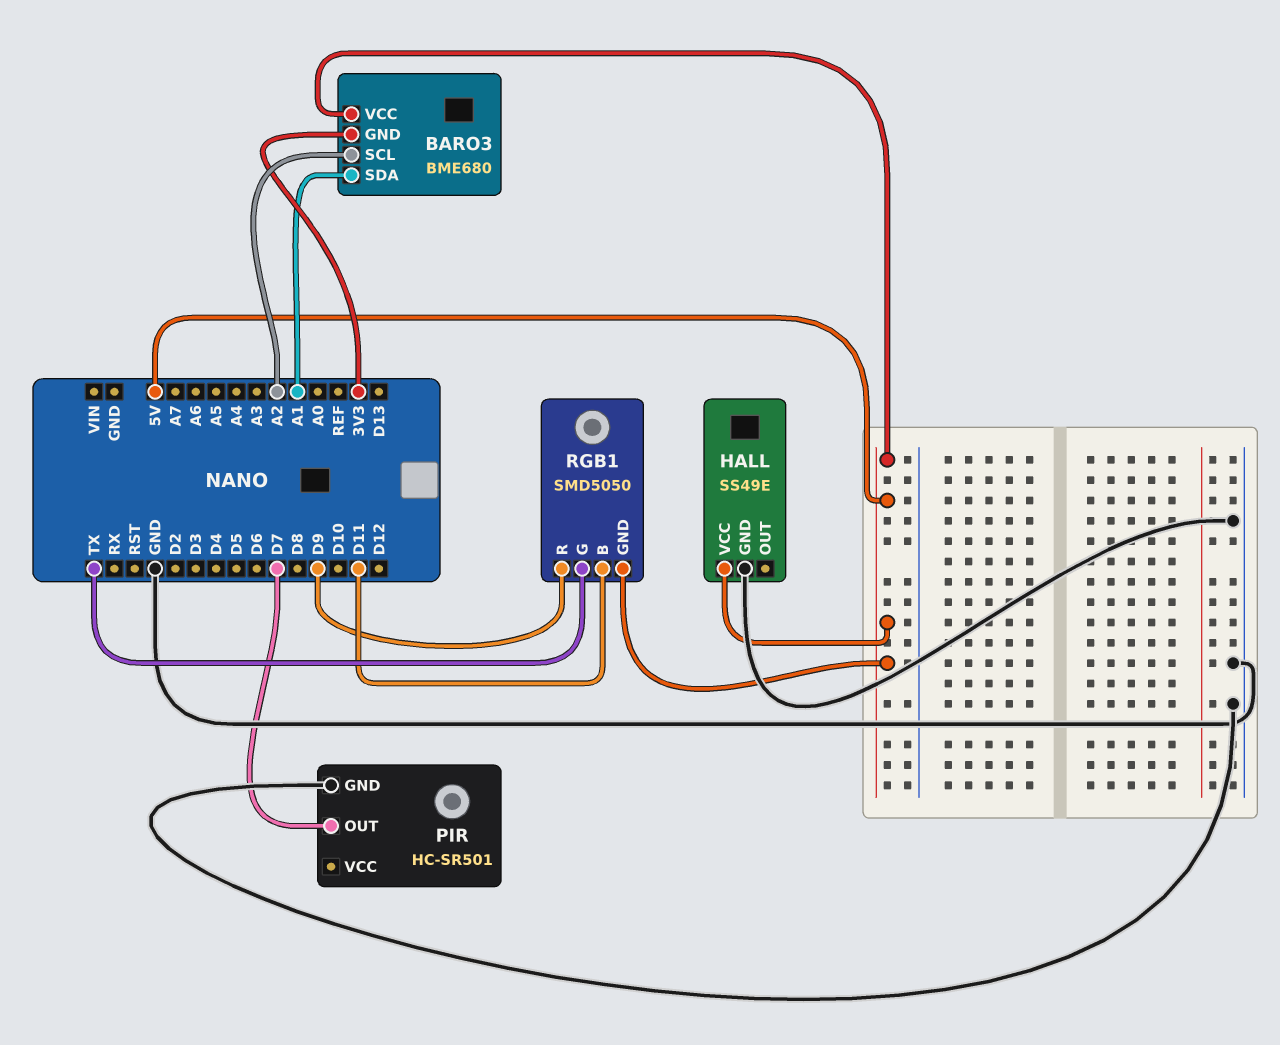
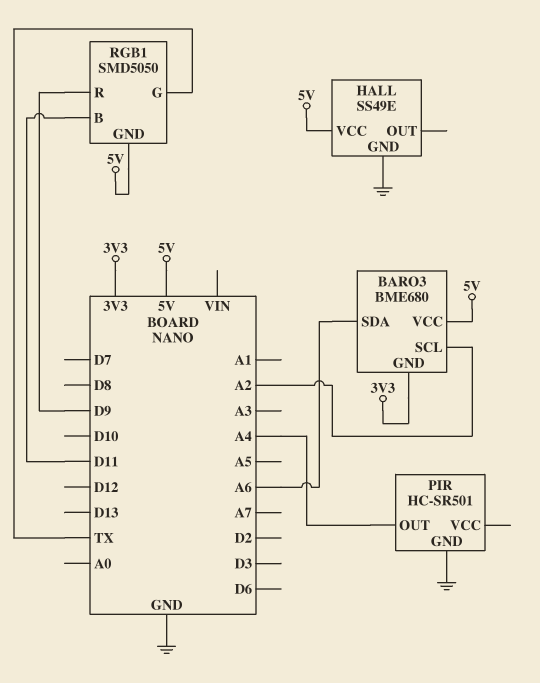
BARO3 pin SDA: A1 -> A6
PIR pin OUT: D7 -> A4

